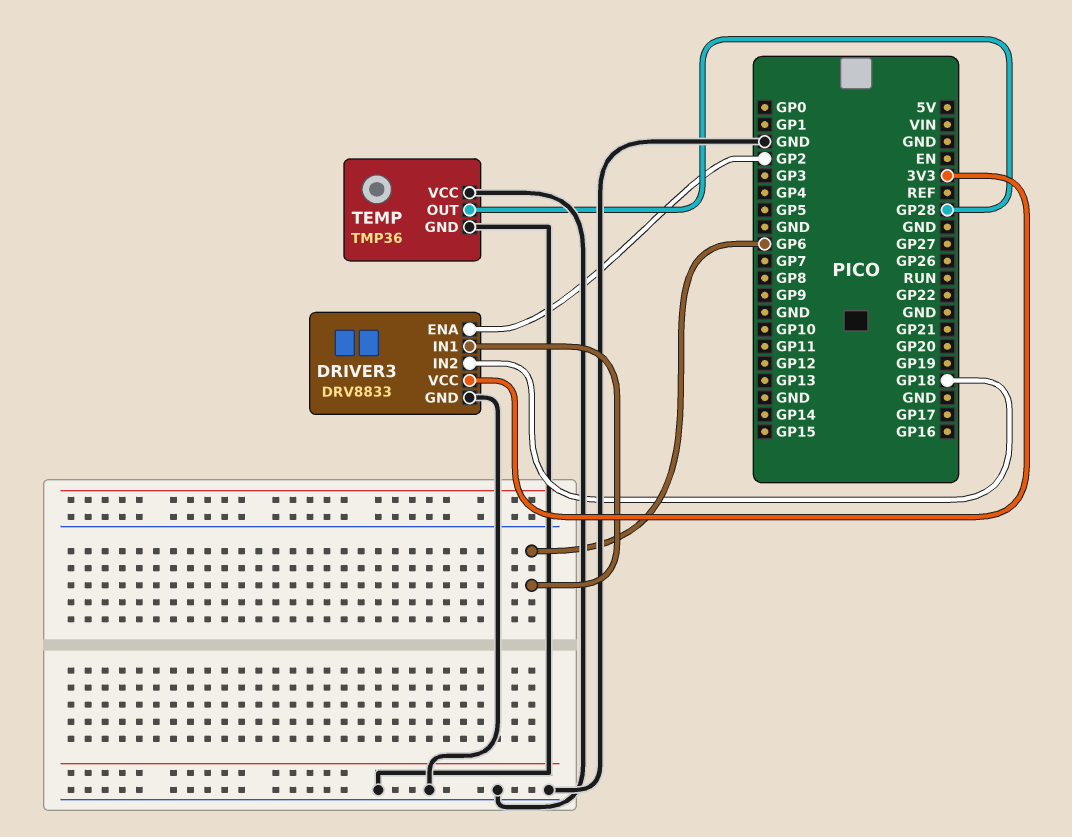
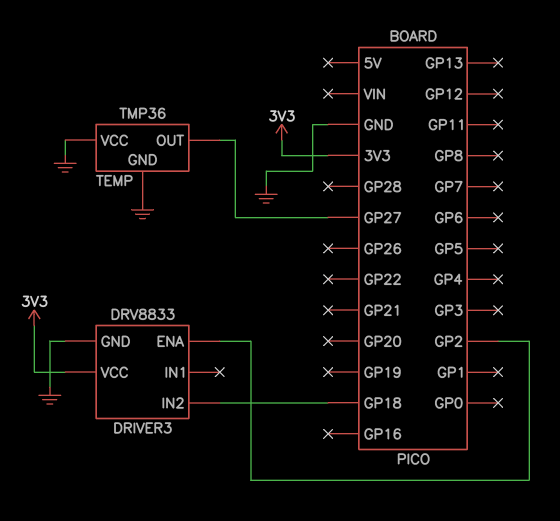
DRIVER3 pin IN1: GP6 -> none
TEMP pin OUT: GP28 -> GP27

